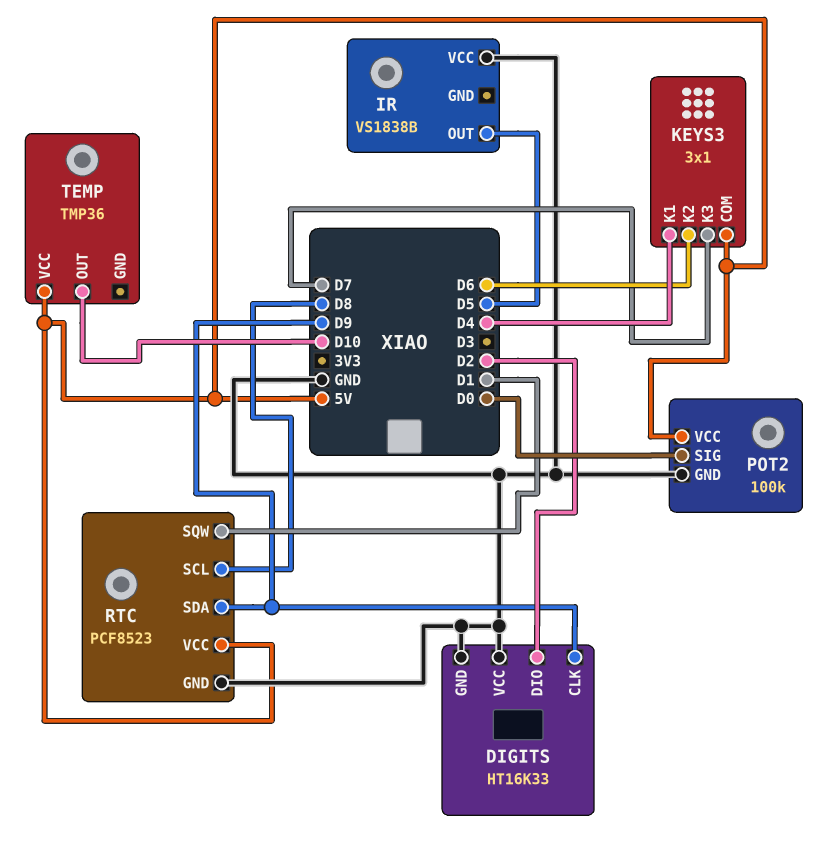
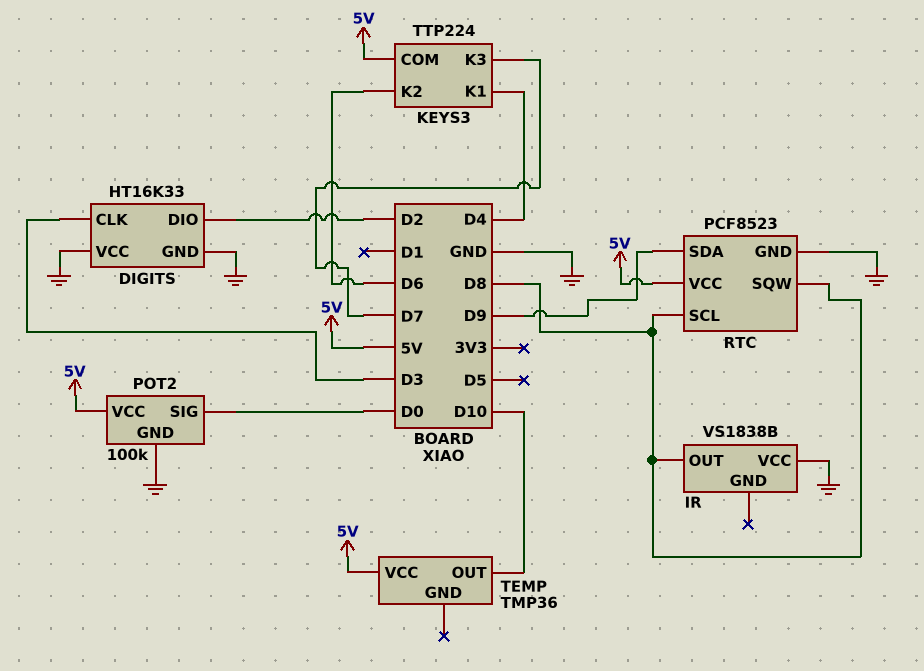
DIGITS pin CLK: D9 -> D3
IR pin OUT: D5 -> D8
KEYS3: 3x1 -> TTP224
RTC pin SQW: D1 -> D8

